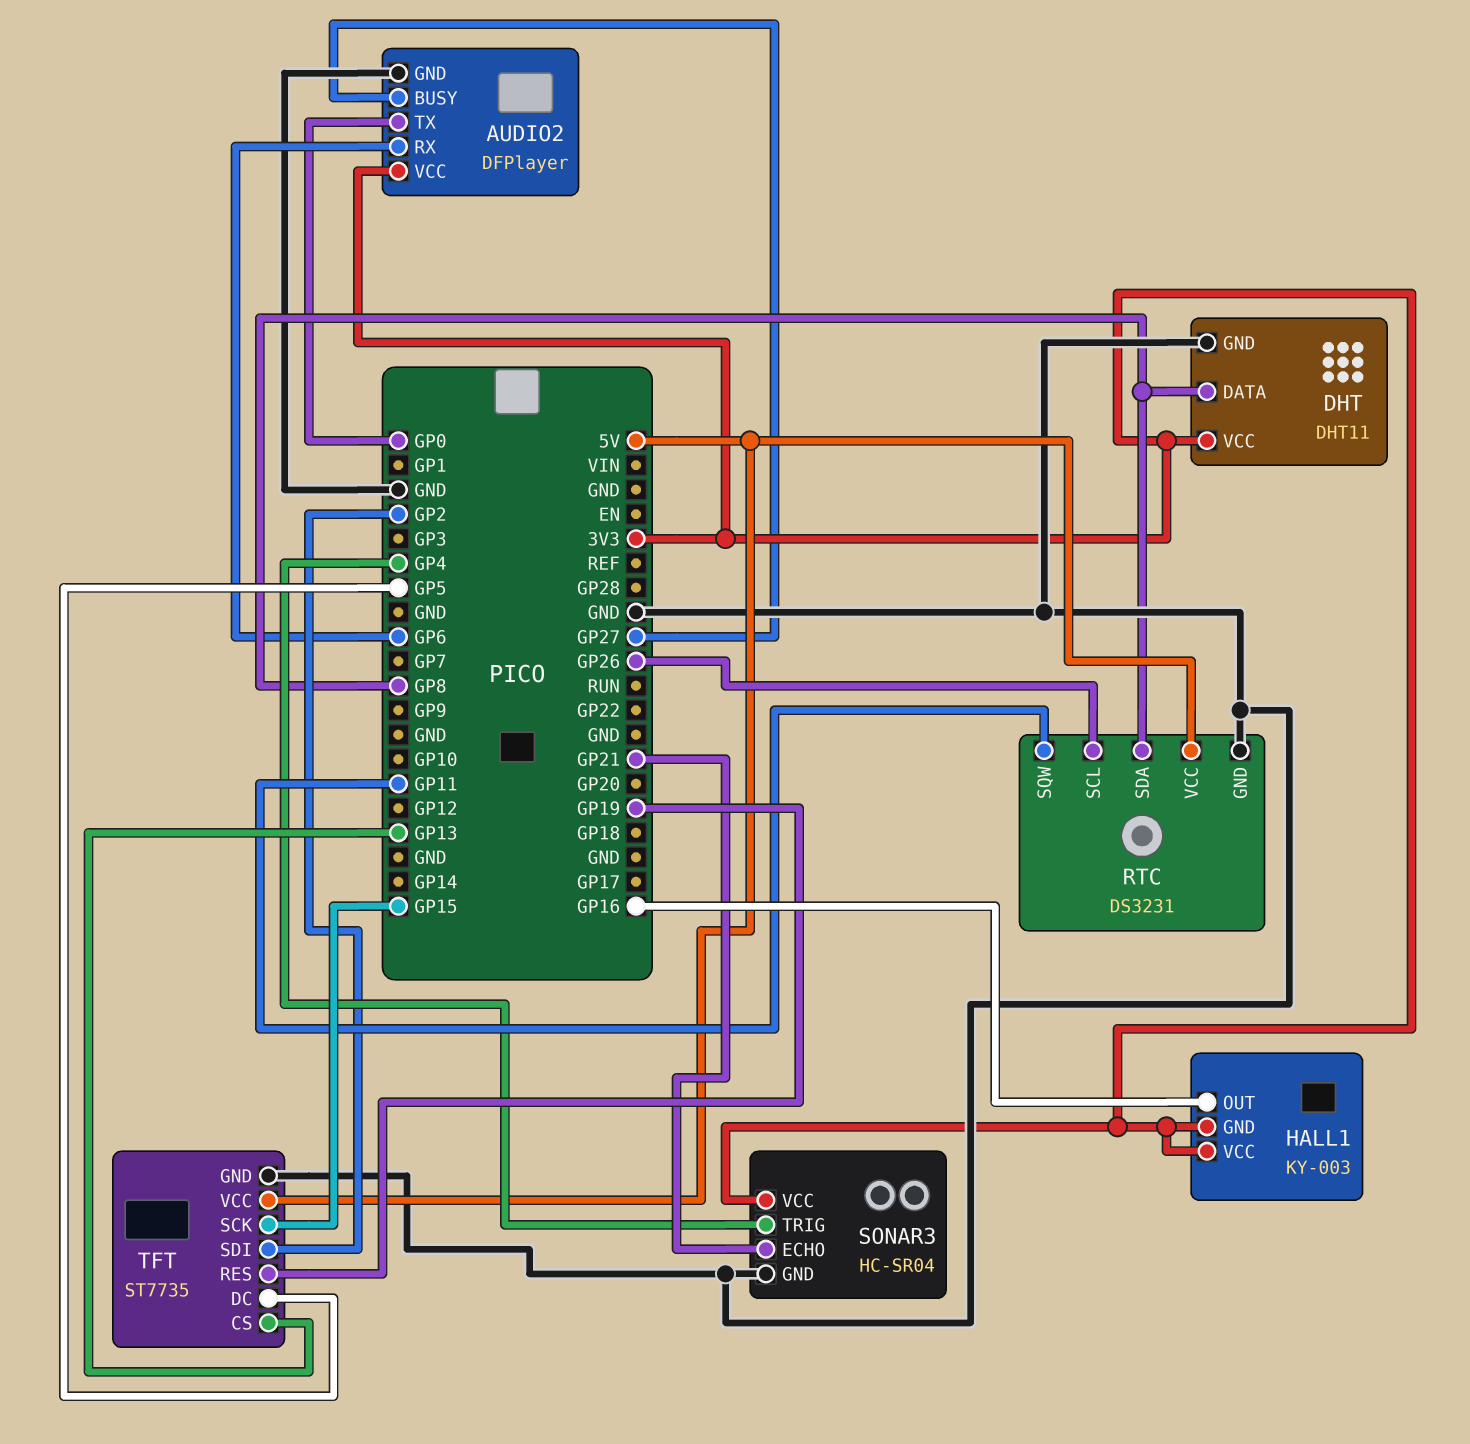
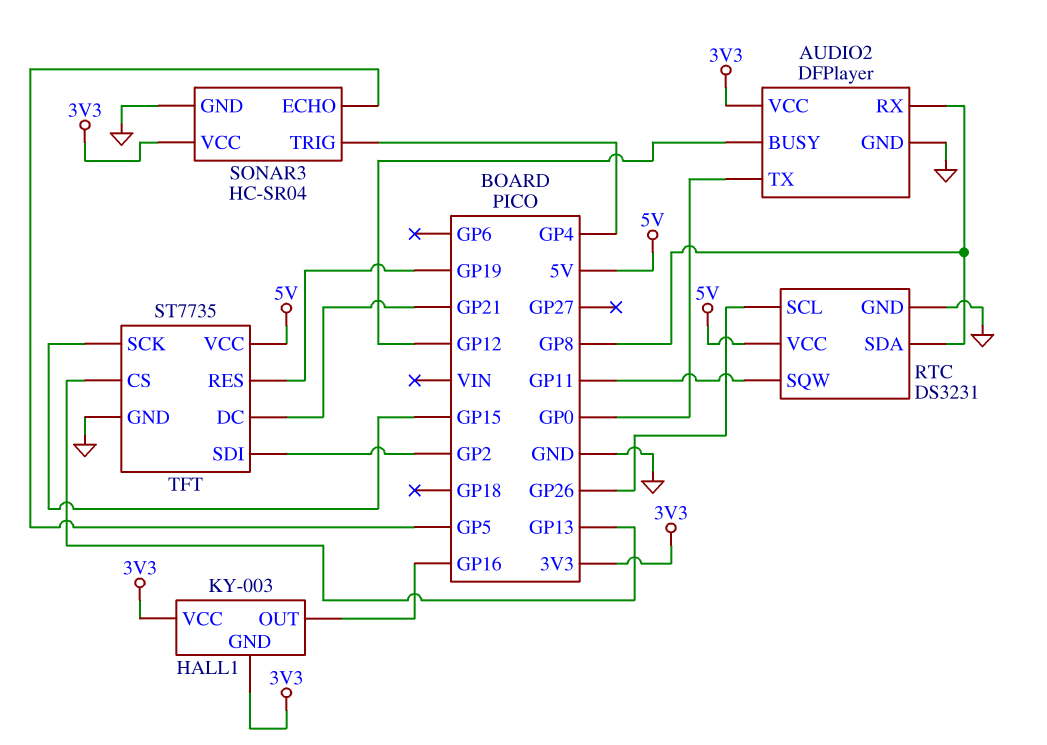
AUDIO2 pin BUSY: GP27 -> GP12
AUDIO2 pin RX: GP6 -> GP8
DHT: DHT11 -> none
DHT pin DATA: GP8 -> none
DHT pin GND: GND -> none
DHT pin VCC: 3V3 -> none
SONAR3 pin ECHO: GP21 -> GP5
TFT pin DC: GP5 -> GP21

